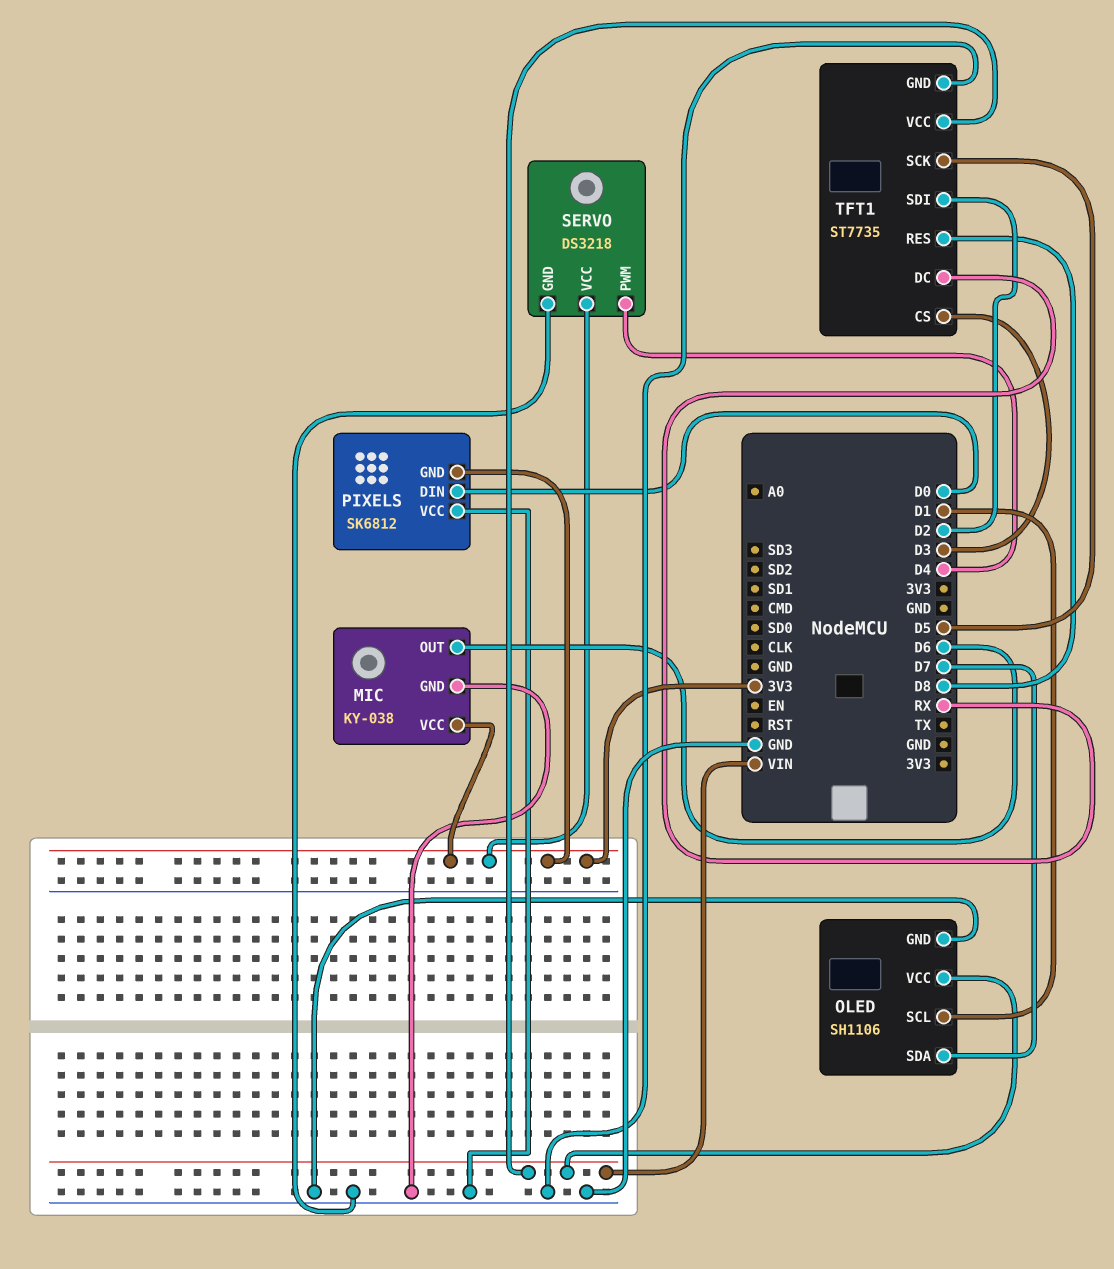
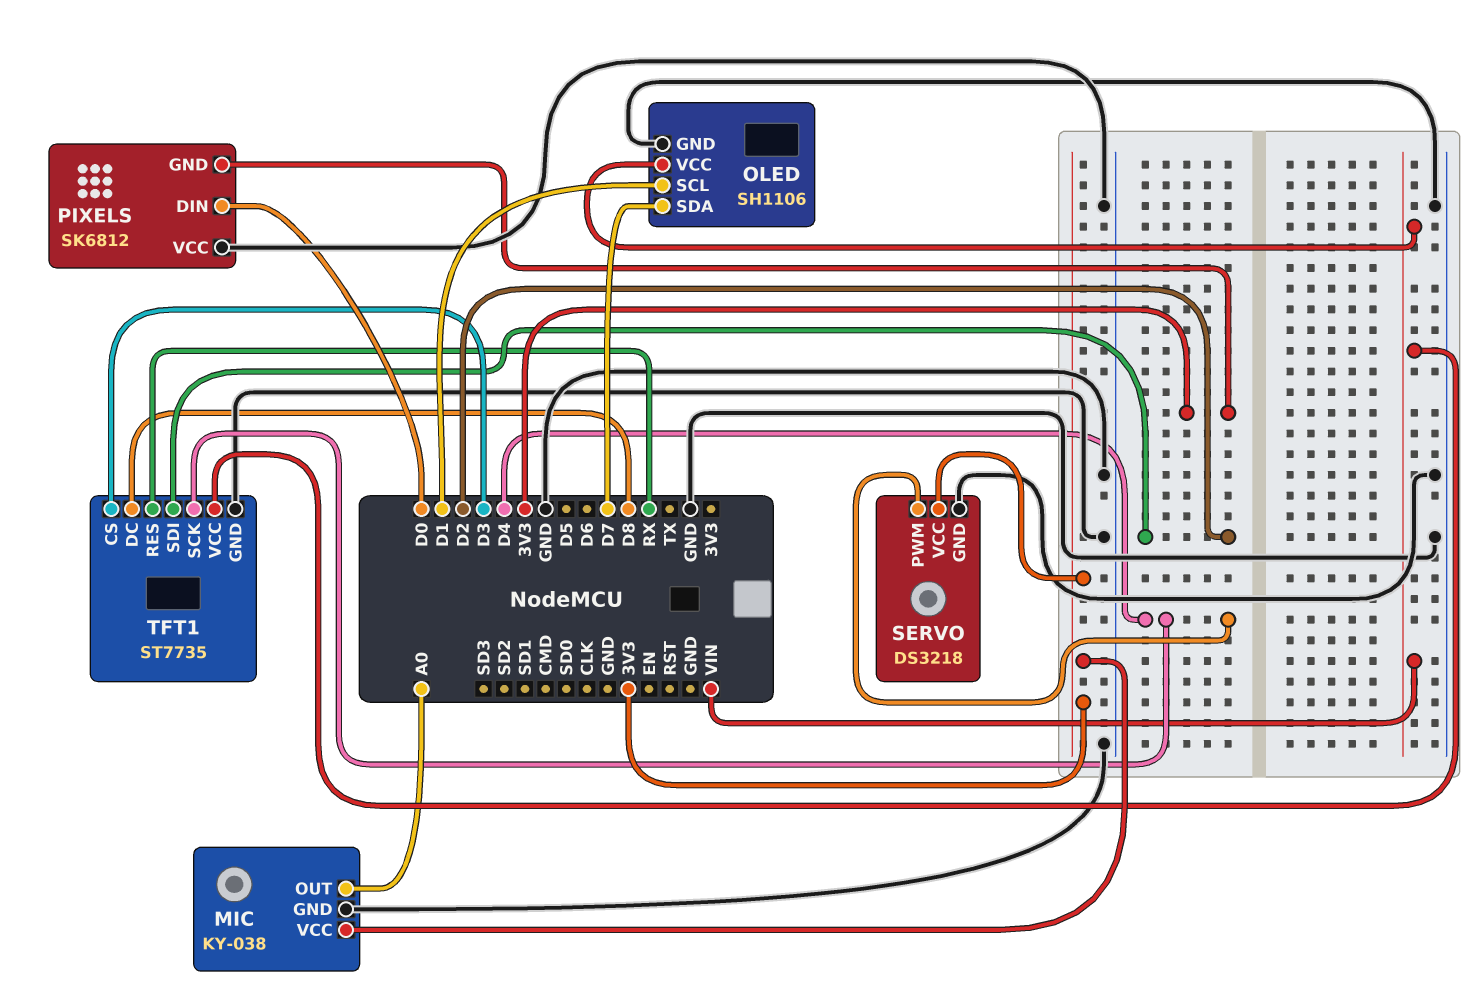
MIC pin OUT: D6 -> A0
TFT1 pin DC: RX -> D8
TFT1 pin RES: D8 -> RX
TFT1 pin SCK: D5 -> D4

